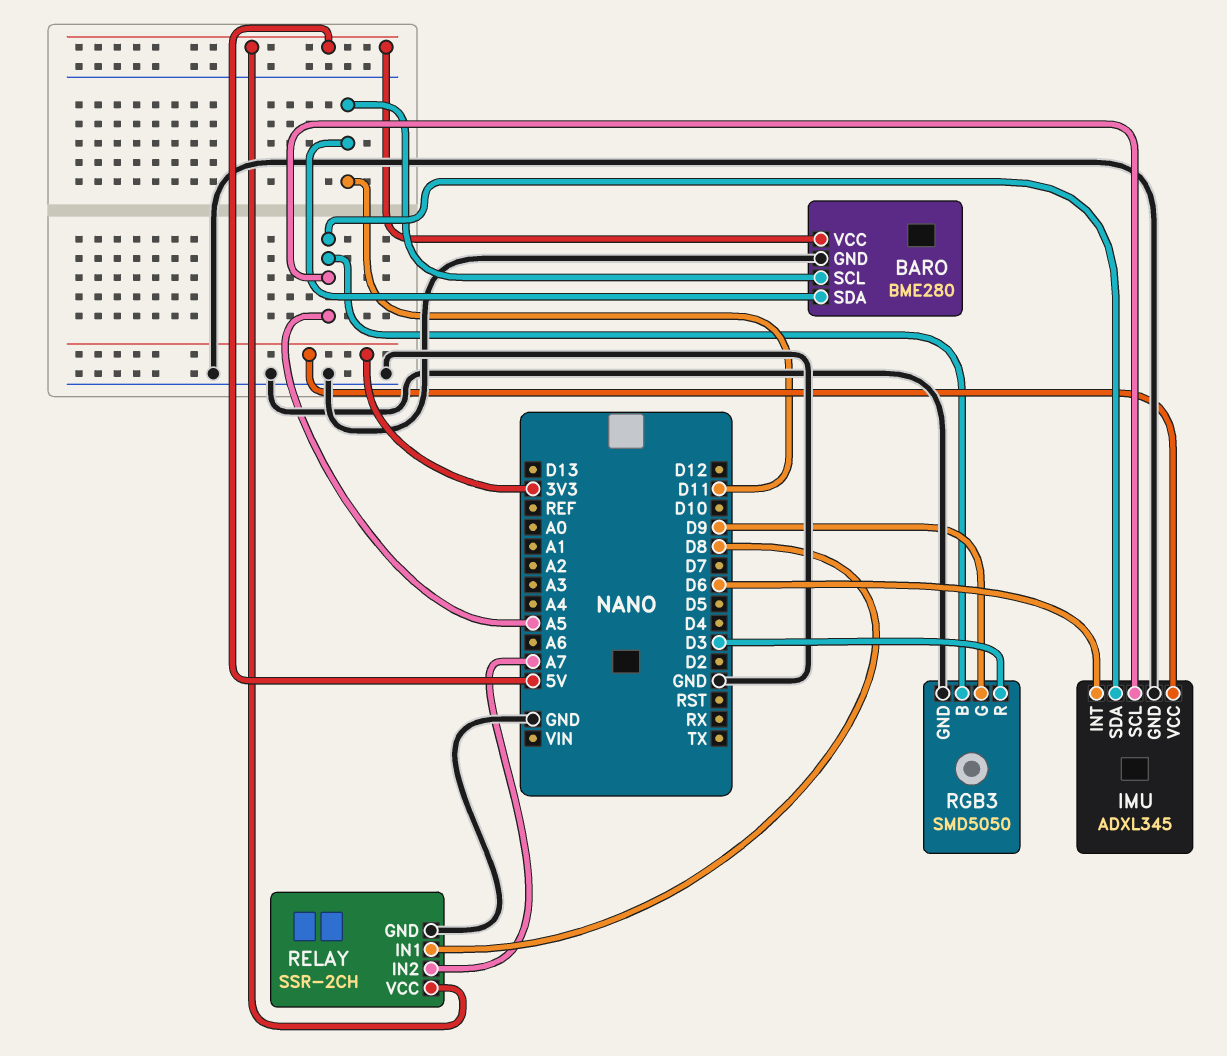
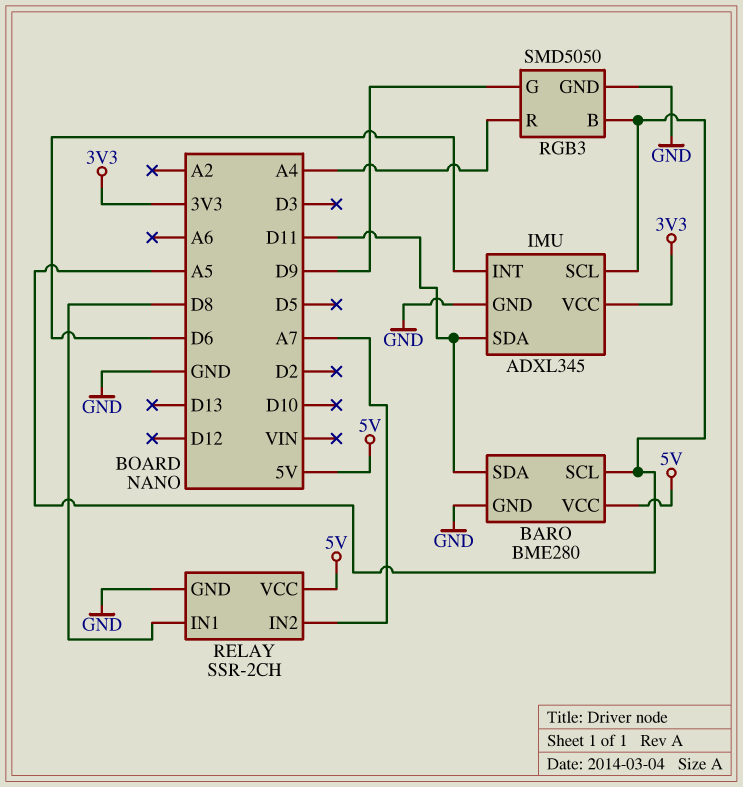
BARO pin SCL: D11 -> A5
IMU pin SDA: A5 -> D11
RGB3 pin R: D3 -> A4

